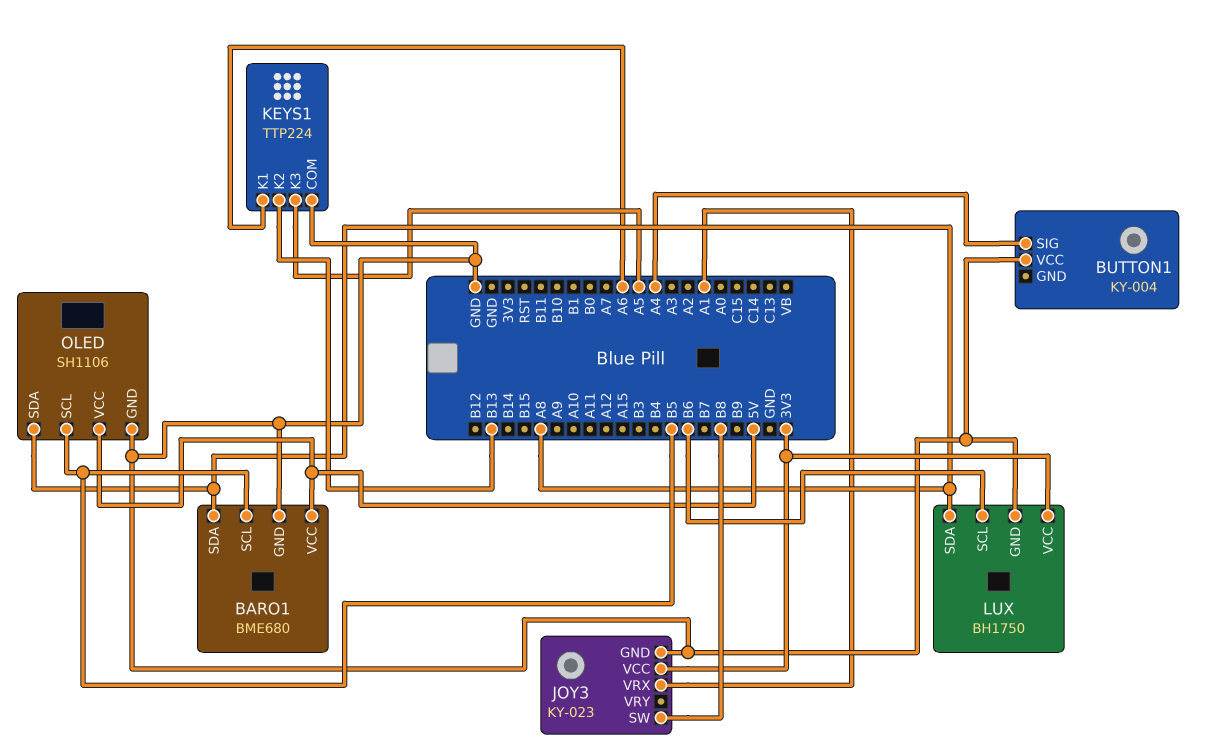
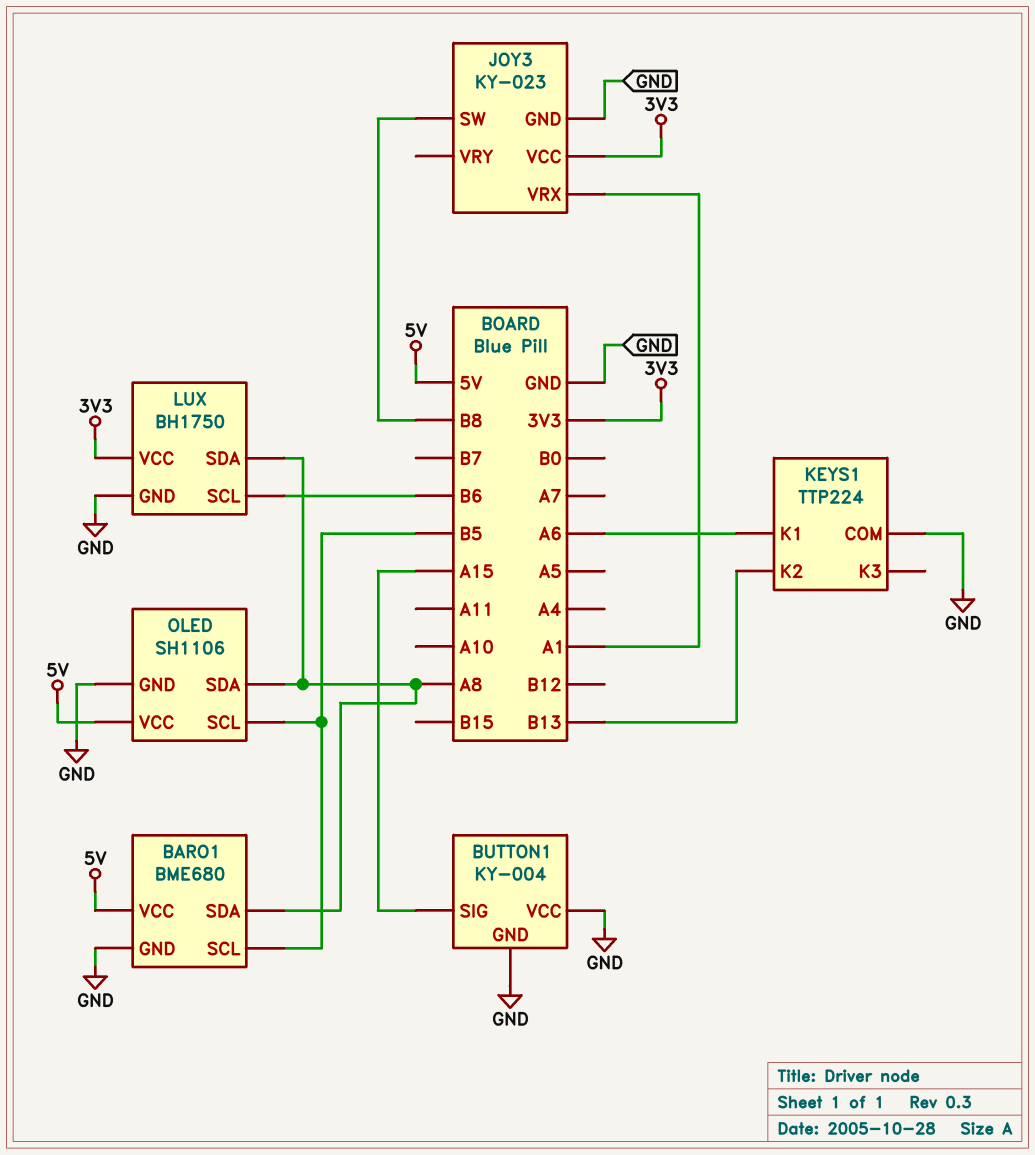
BUTTON1 pin GND: none -> GND
BUTTON1 pin SIG: A4 -> A15
KEYS1 pin K3: A5 -> none

